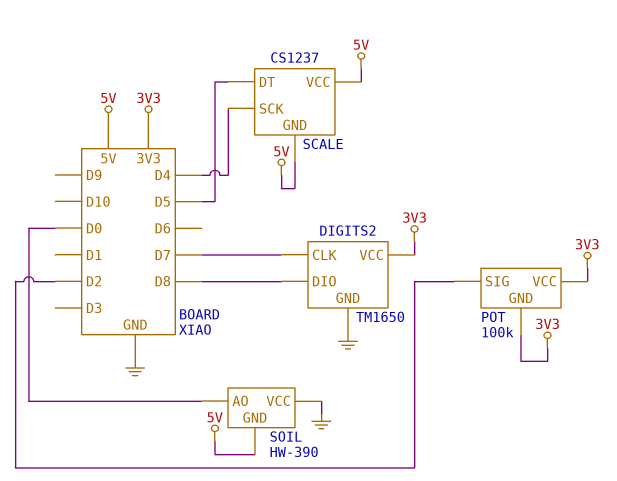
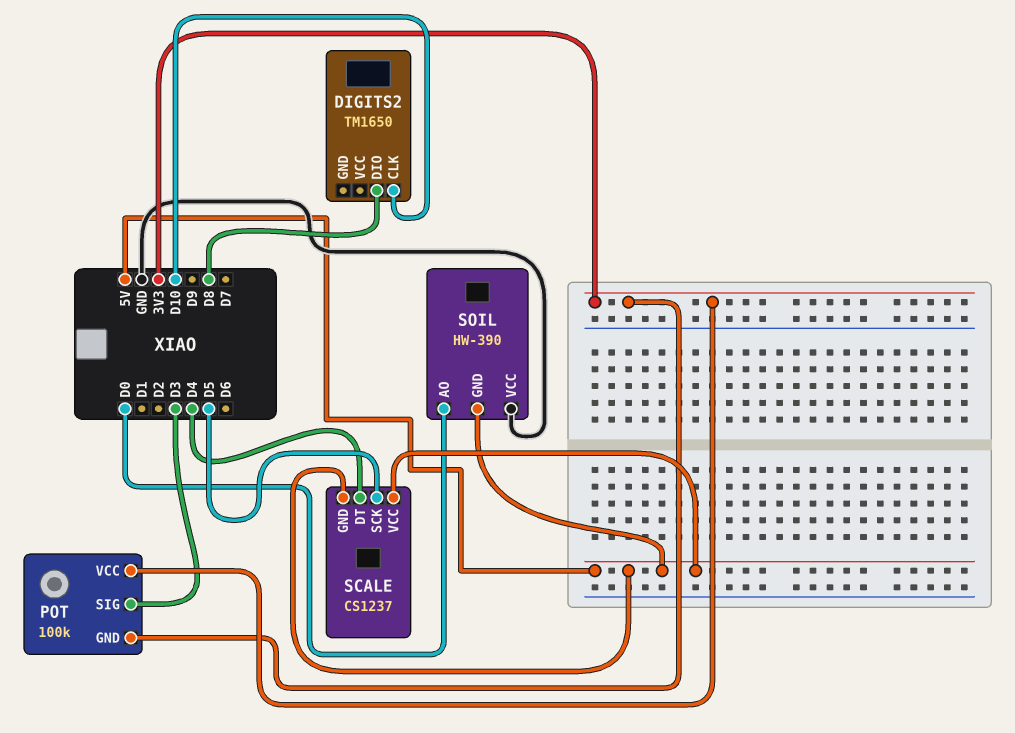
DIGITS2 pin CLK: D7 -> D10
DIGITS2 pin GND: GND -> none
DIGITS2 pin VCC: 3V3 -> none
POT pin SIG: D2 -> D3
SCALE pin DT: D5 -> D4
SCALE pin SCK: D4 -> D5

